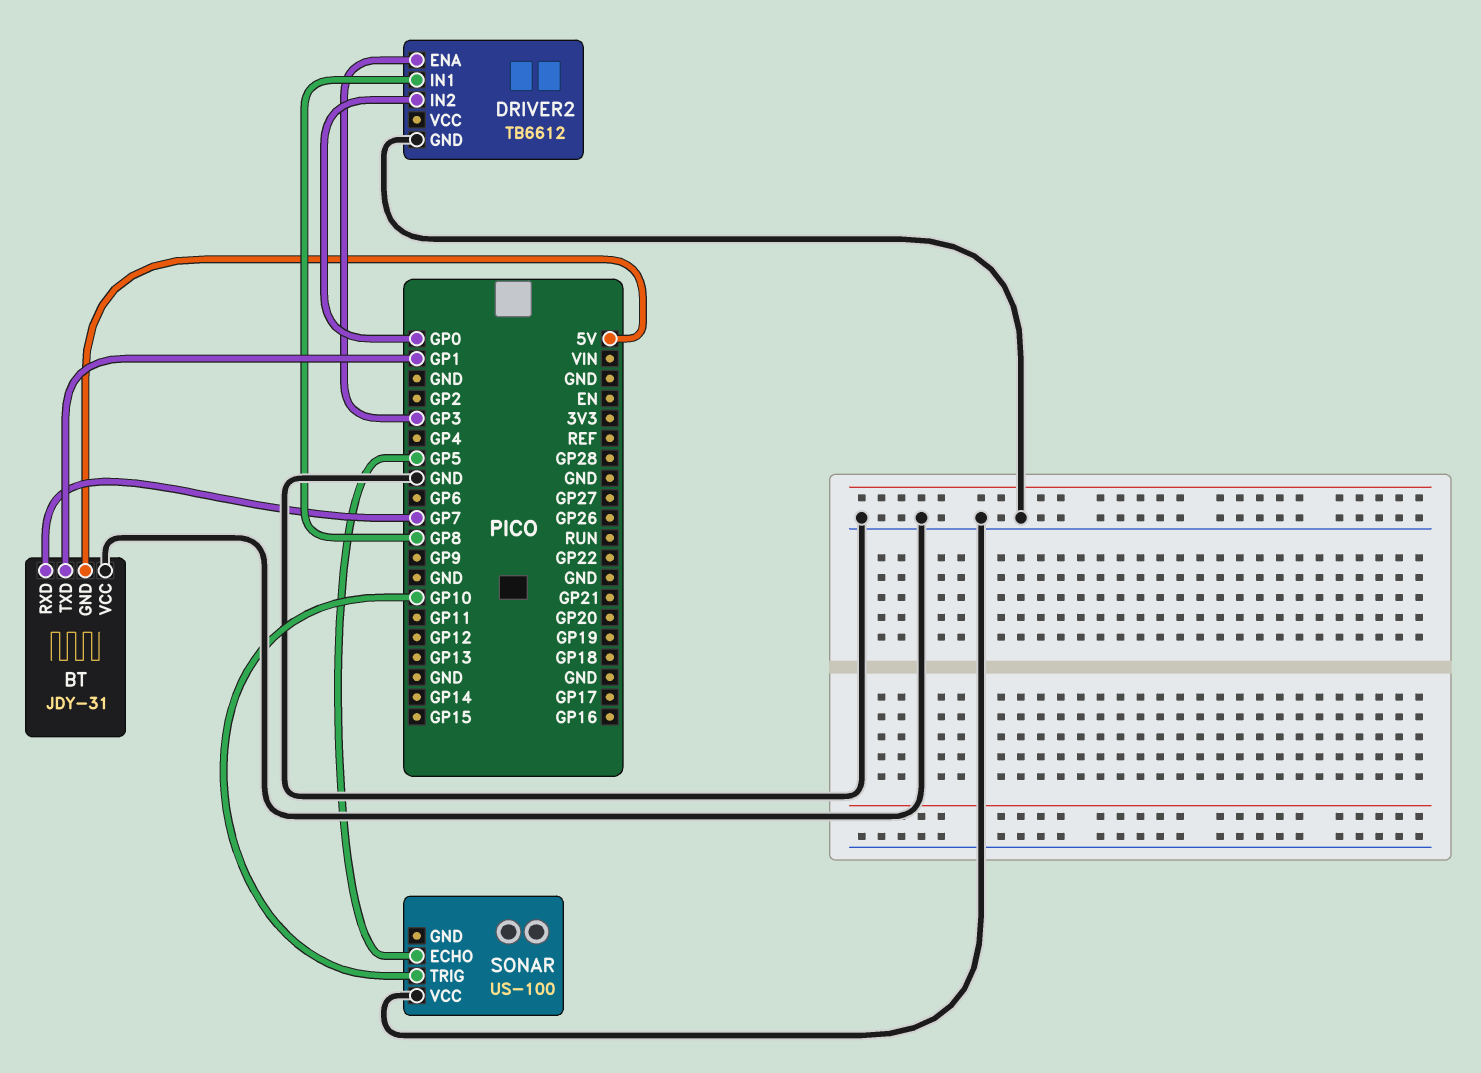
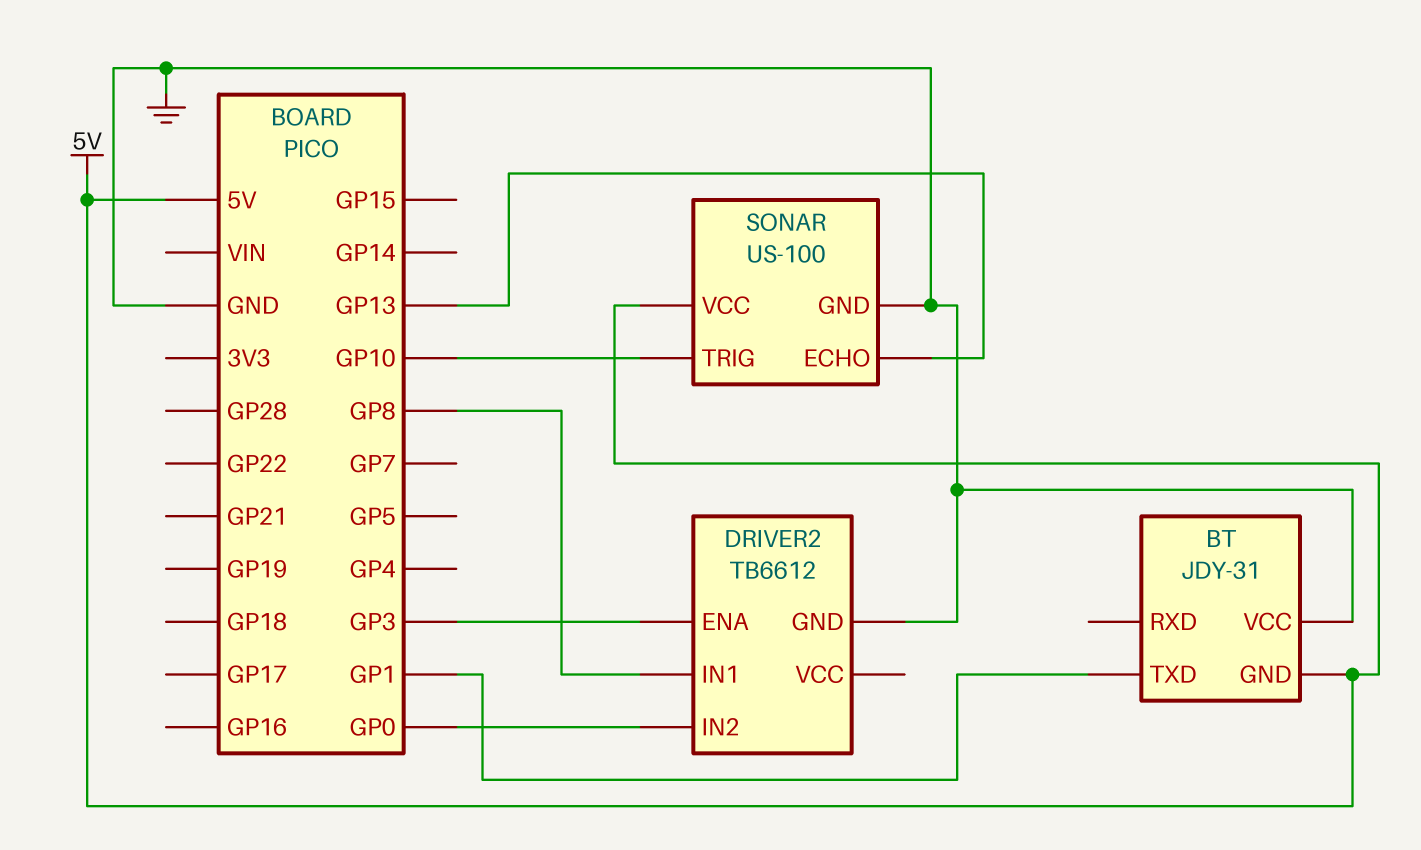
BT pin RXD: GP7 -> none
SONAR pin ECHO: GP5 -> GP13
SONAR pin GND: none -> GND
SONAR pin VCC: GND -> 5V

